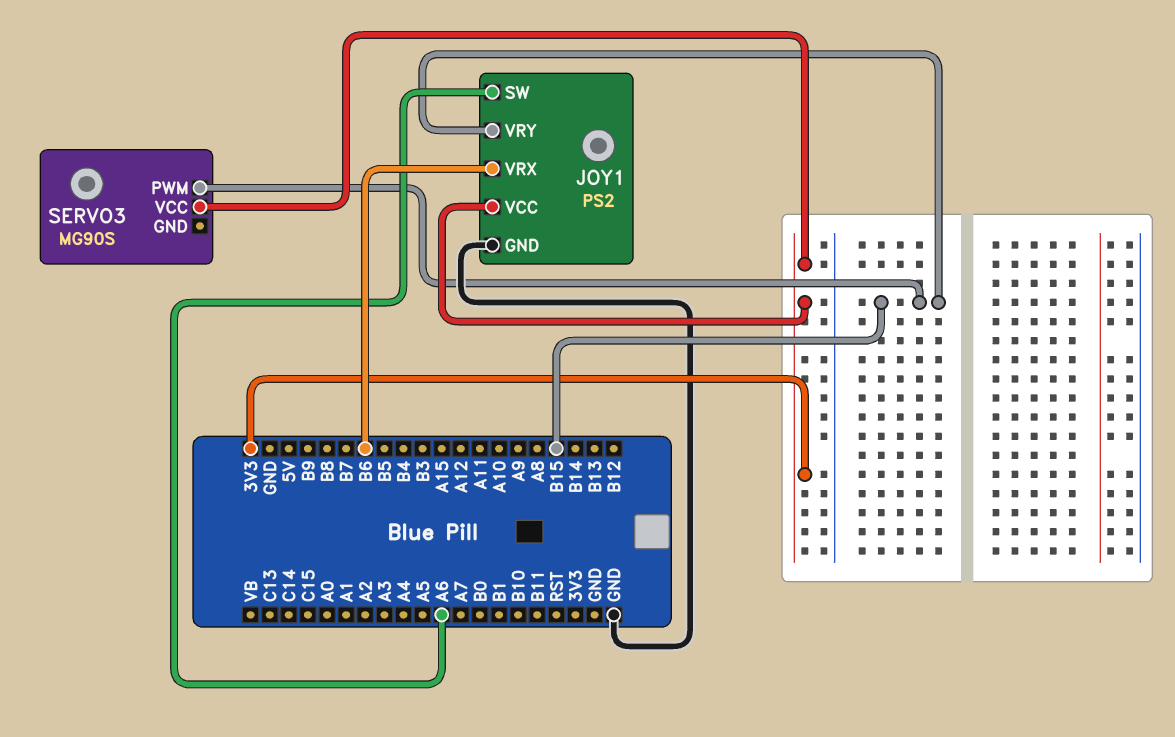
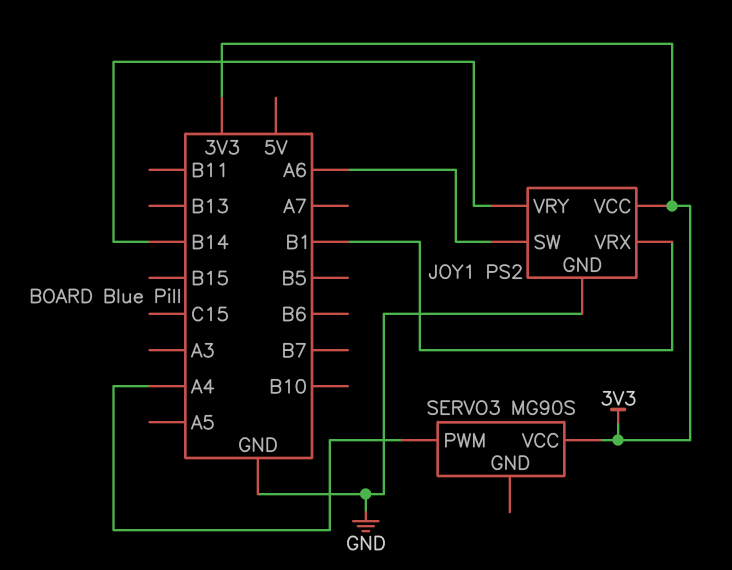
JOY1 pin VRX: B6 -> B1
JOY1 pin VRY: B15 -> B14
SERVO3 pin PWM: B15 -> A4

